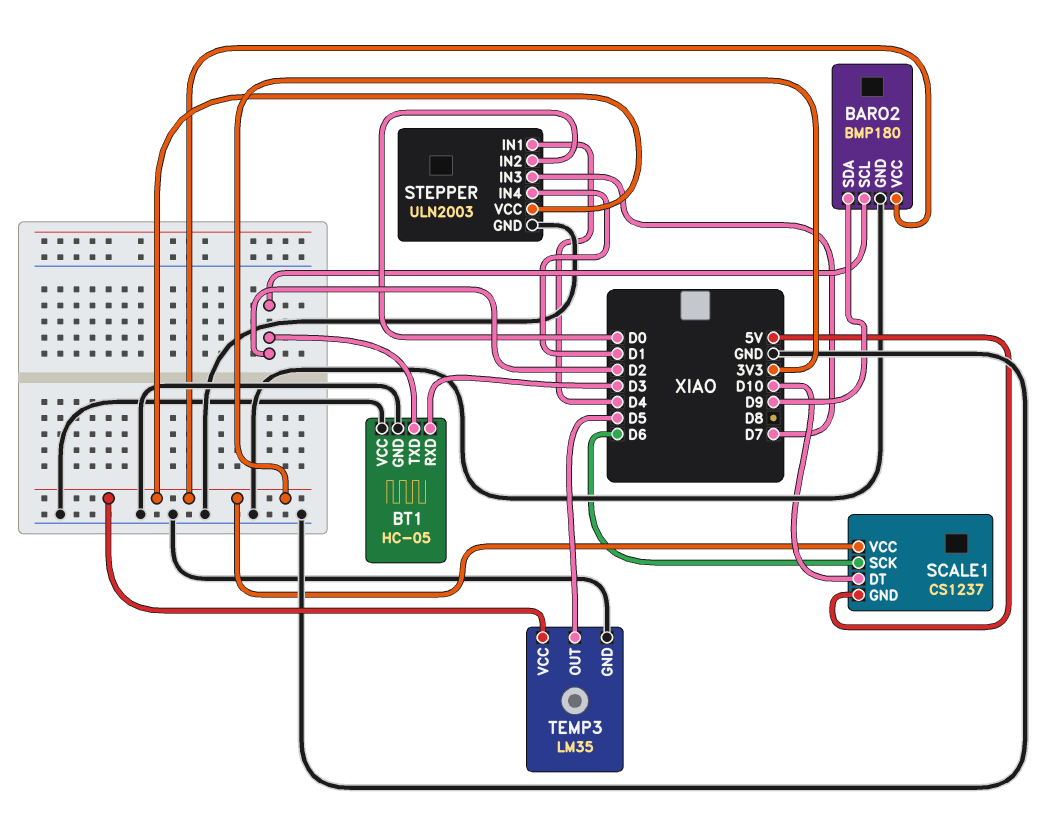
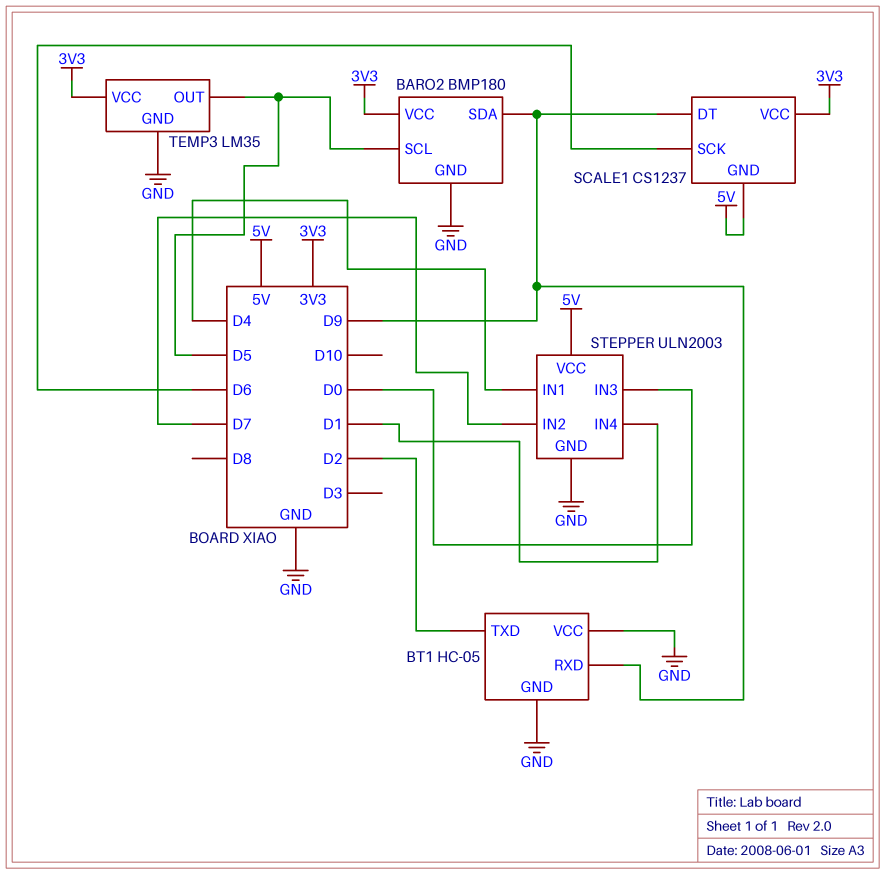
BARO2 pin SCL: D2 -> D5
BT1 pin RXD: D3 -> D9
SCALE1 pin DT: D10 -> D9
STEPPER pin IN2: D0 -> D7
STEPPER pin IN3: D7 -> D0
STEPPER pin VCC: 3V3 -> 5V

